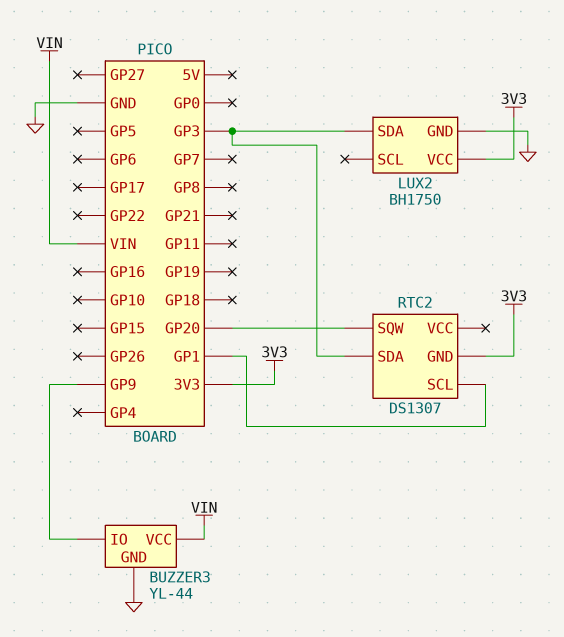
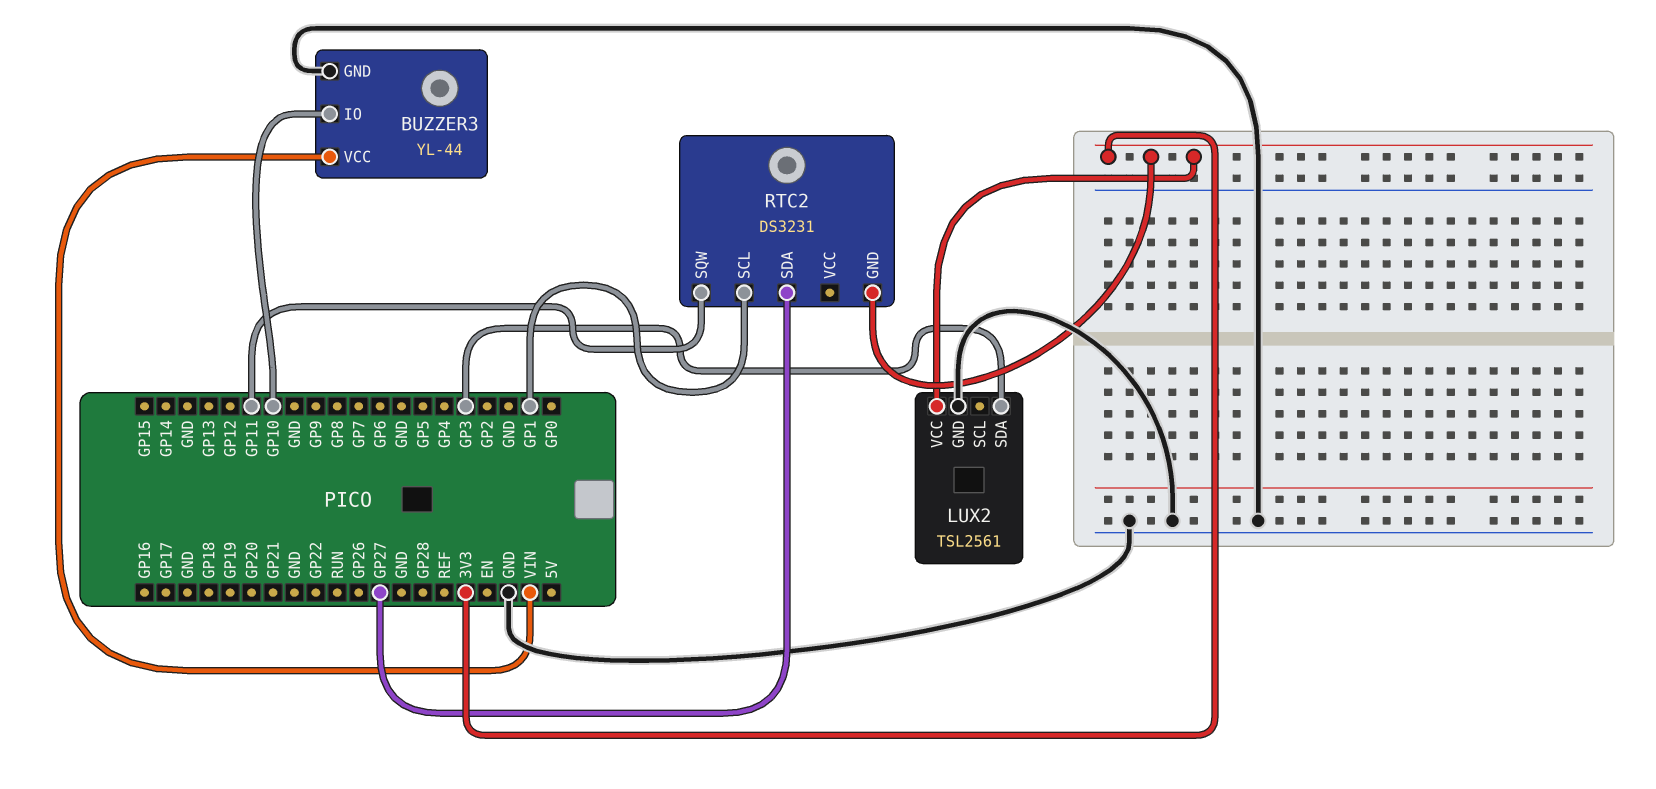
BUZZER3 pin IO: GP9 -> GP10
LUX2: BH1750 -> TSL2561
RTC2: DS1307 -> DS3231
RTC2 pin SDA: GP3 -> GP27
RTC2 pin SQW: GP20 -> GP11

